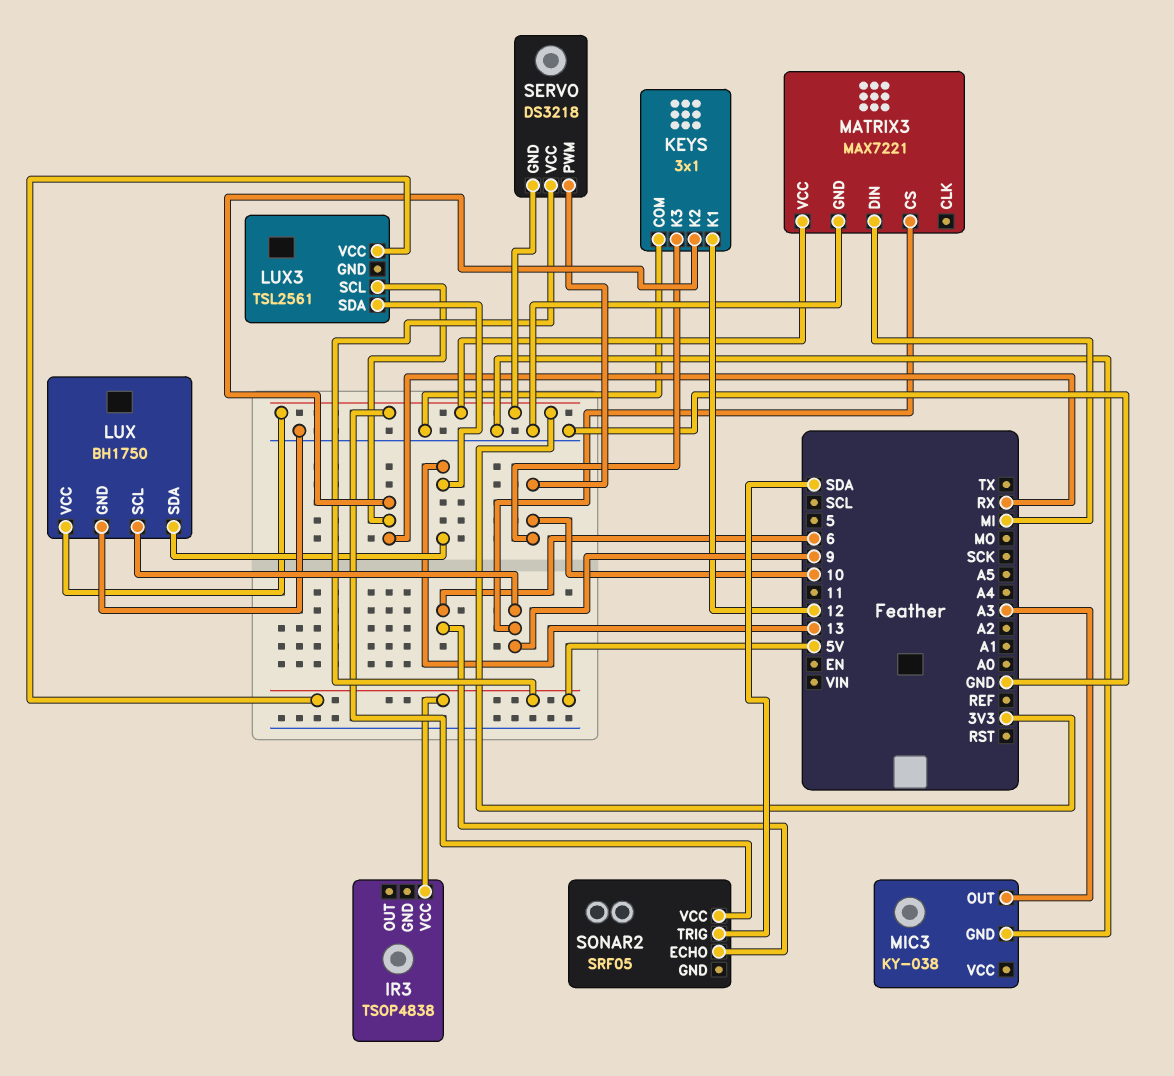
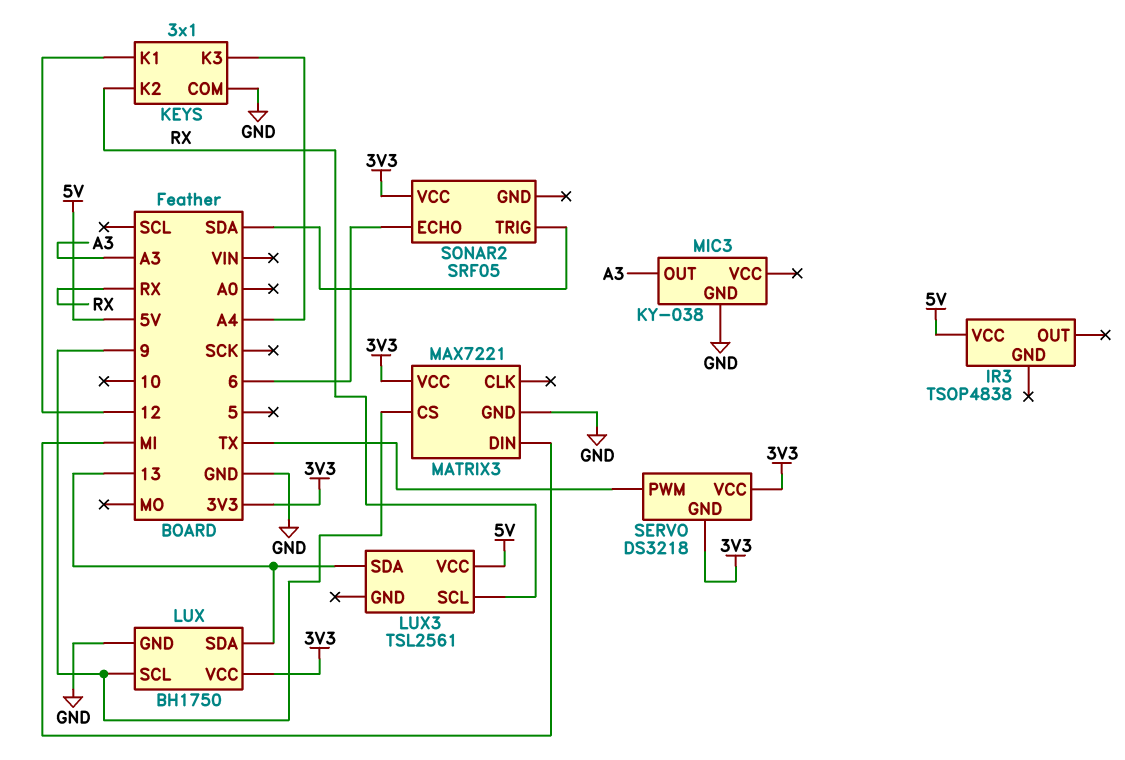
KEYS pin K3: 10 -> A4
SERVO pin PWM: 10 -> TX
SERVO pin VCC: 5V -> 3V3

